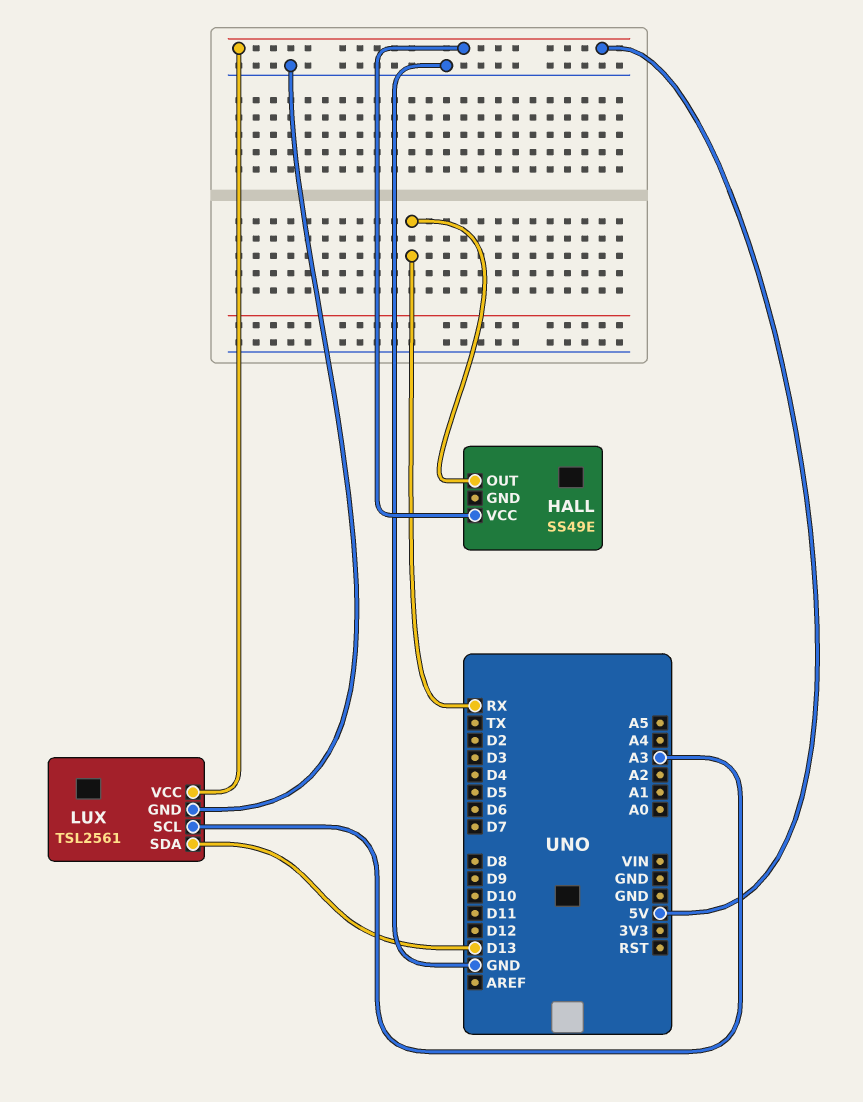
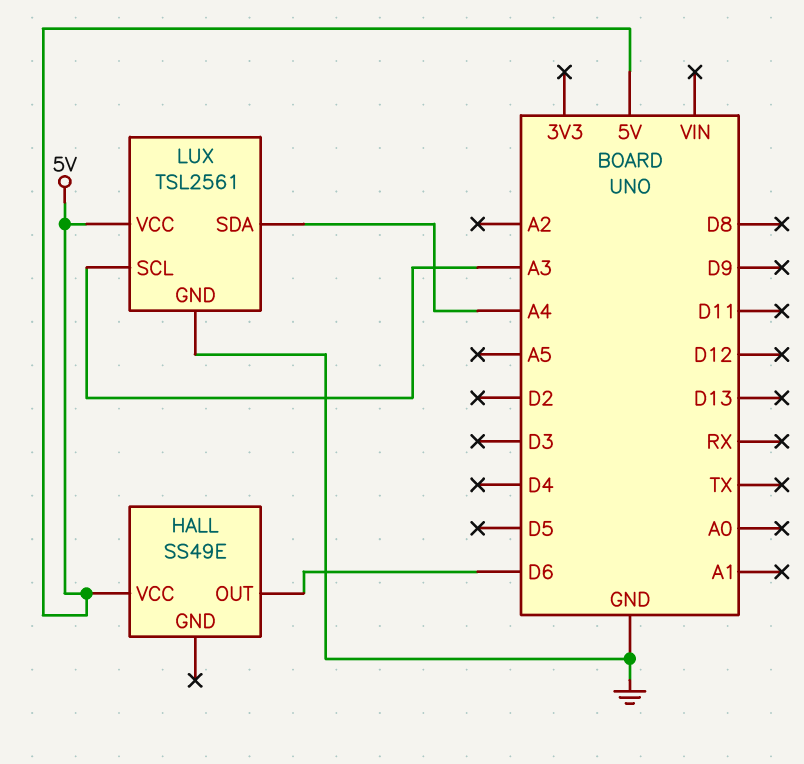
HALL pin OUT: RX -> D6
LUX pin SDA: D13 -> A4

